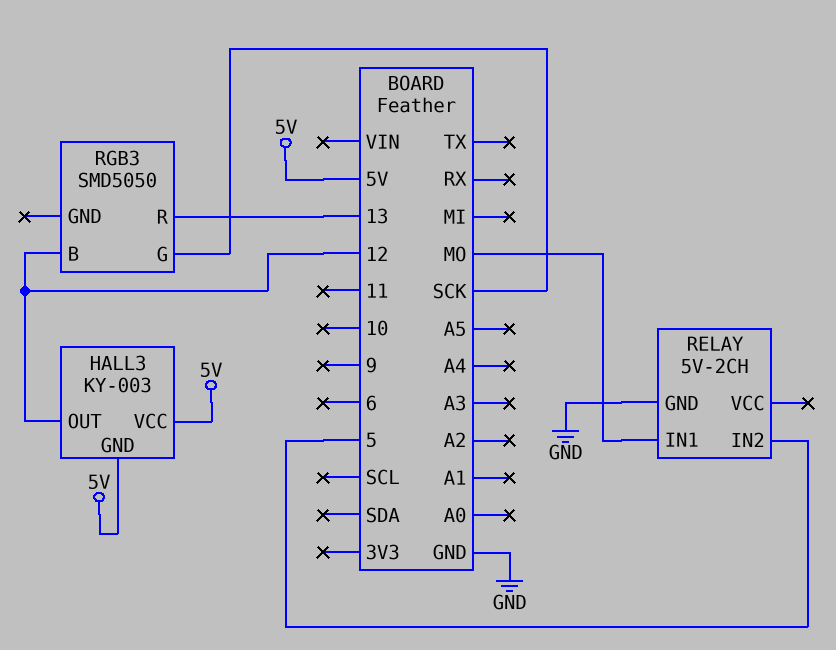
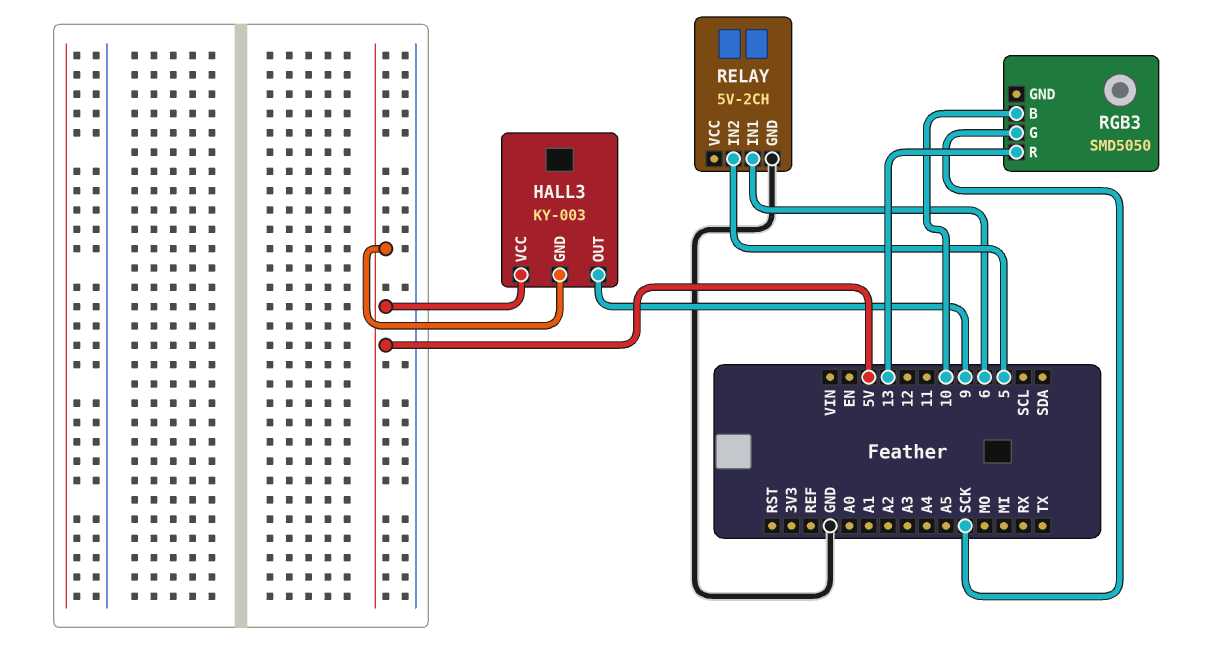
HALL3 pin OUT: 12 -> 9
RELAY pin IN1: MO -> 6
RGB3 pin B: 12 -> 10

